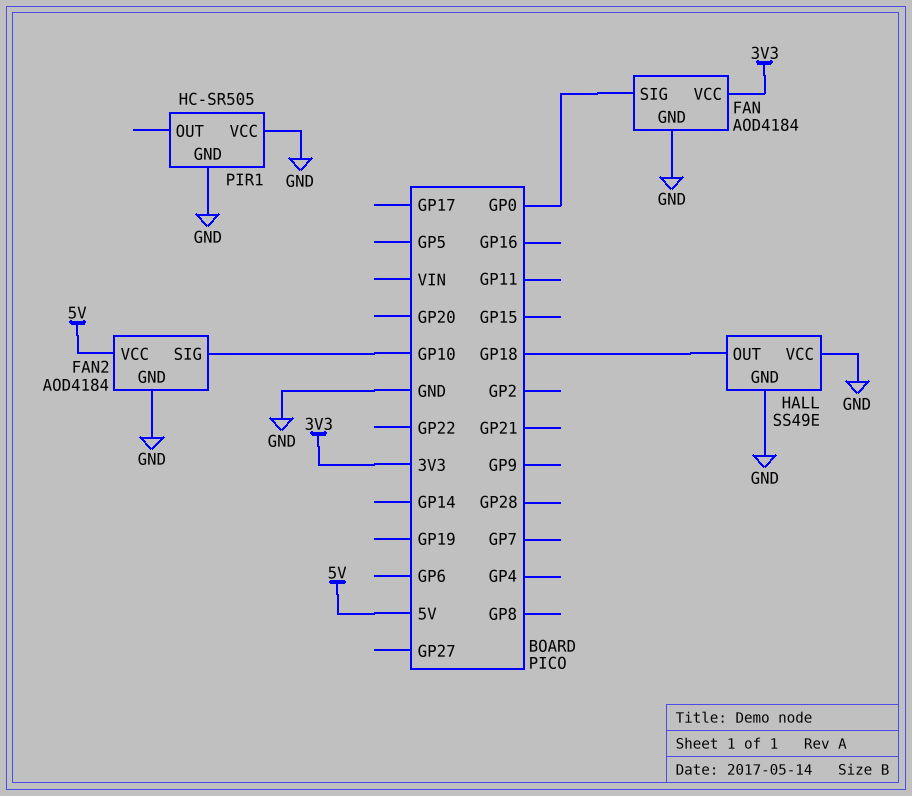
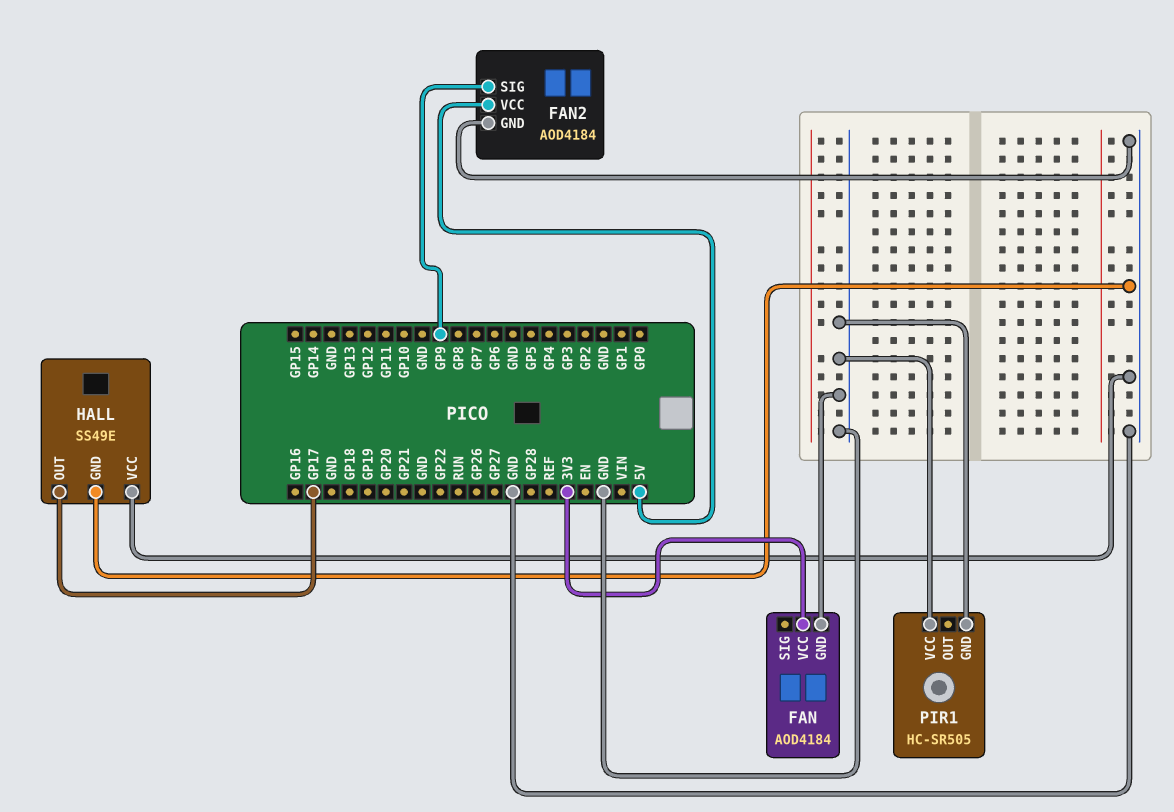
FAN pin SIG: GP0 -> none
FAN2 pin SIG: GP10 -> GP9
HALL pin OUT: GP18 -> GP17

